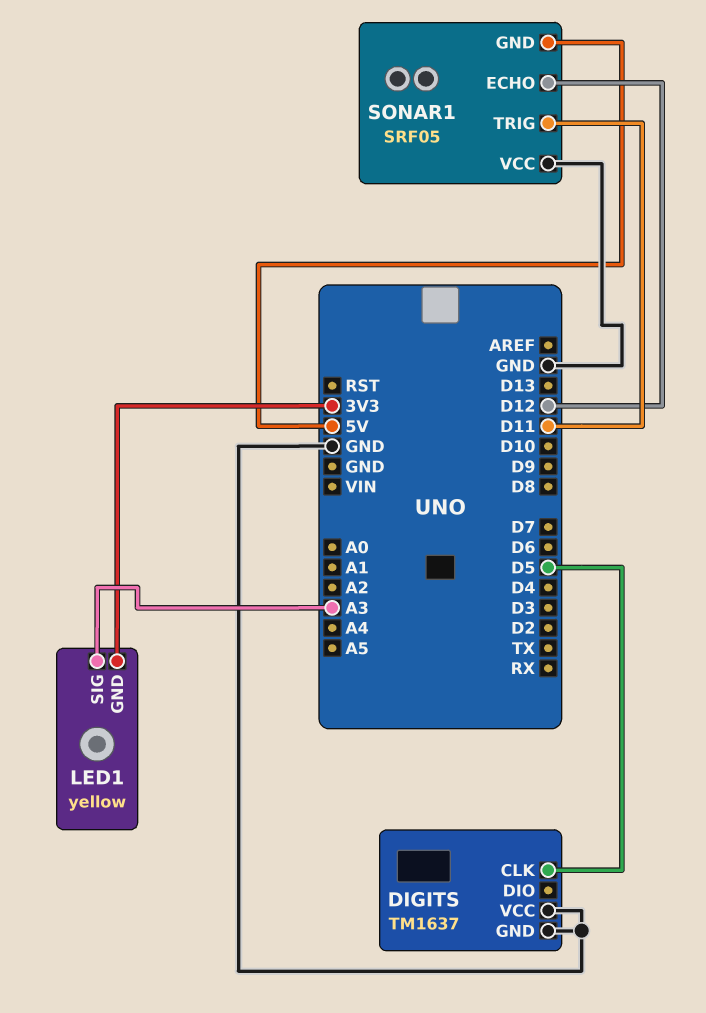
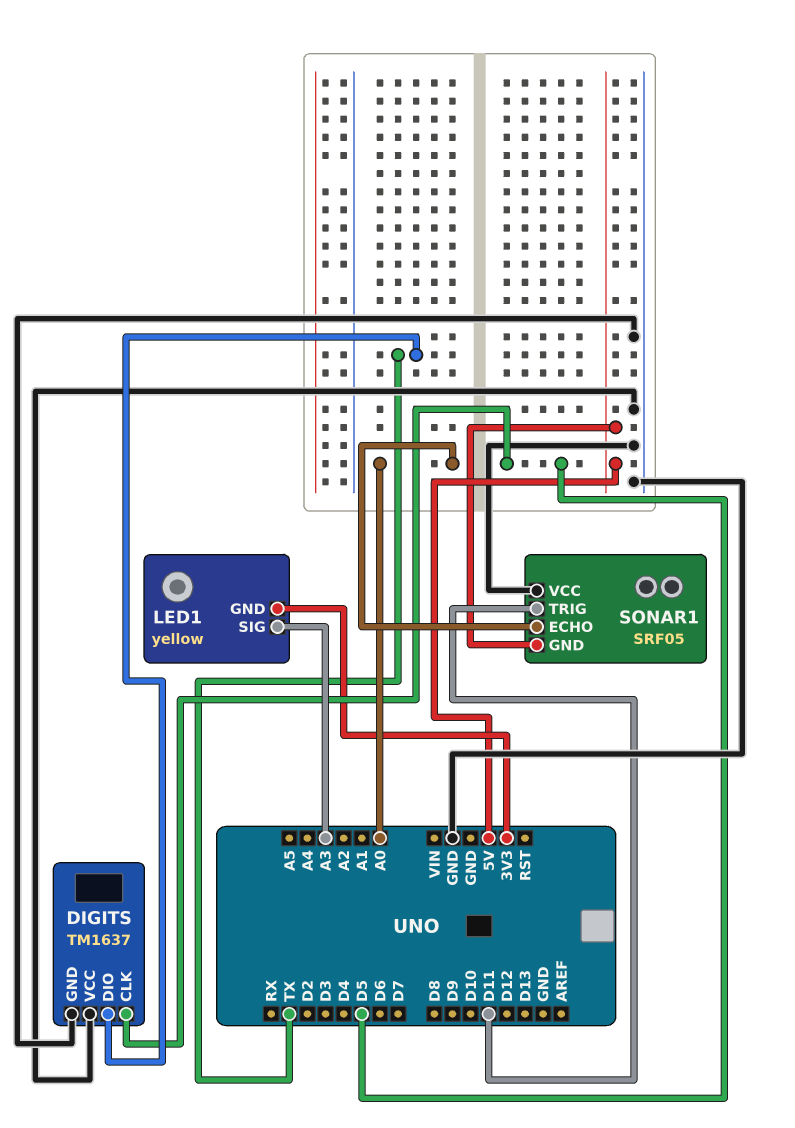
DIGITS pin DIO: none -> TX
SONAR1 pin ECHO: D12 -> A0

